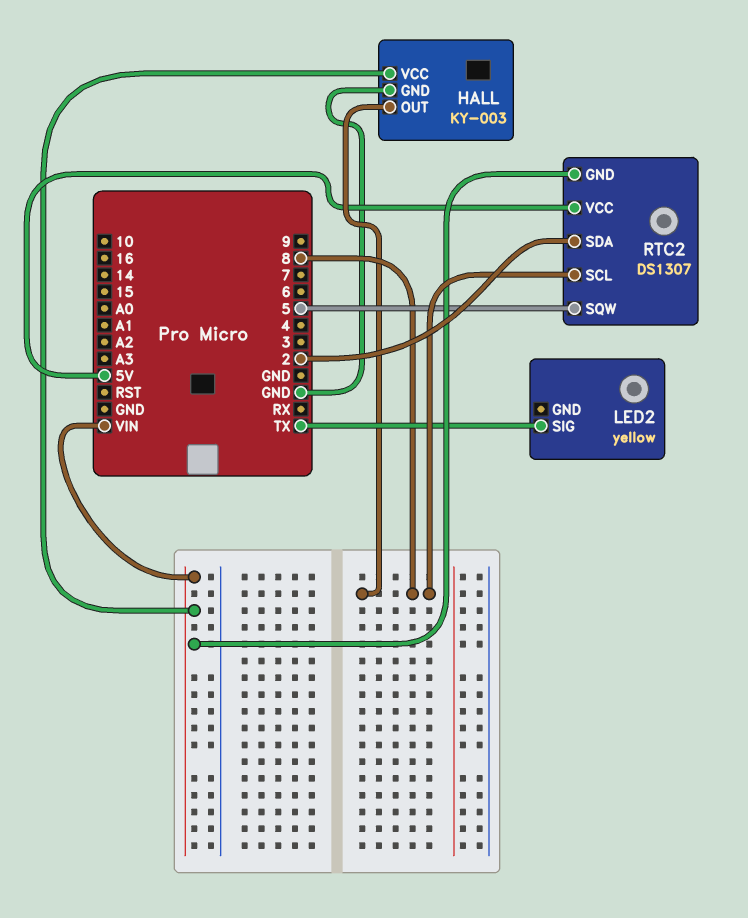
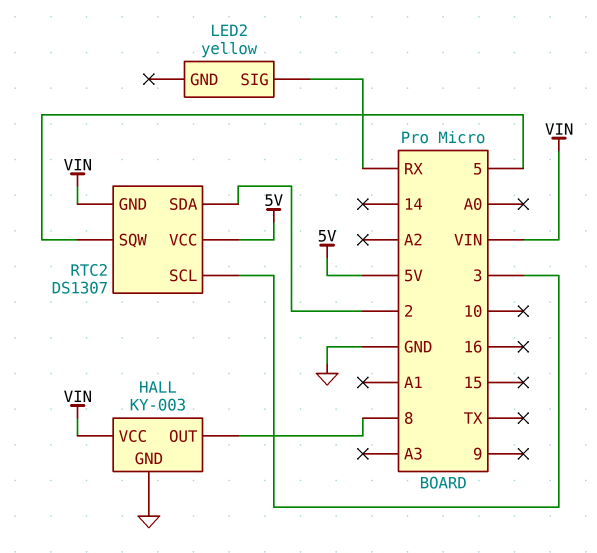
LED2 pin SIG: TX -> RX
RTC2 pin SCL: 8 -> 3

